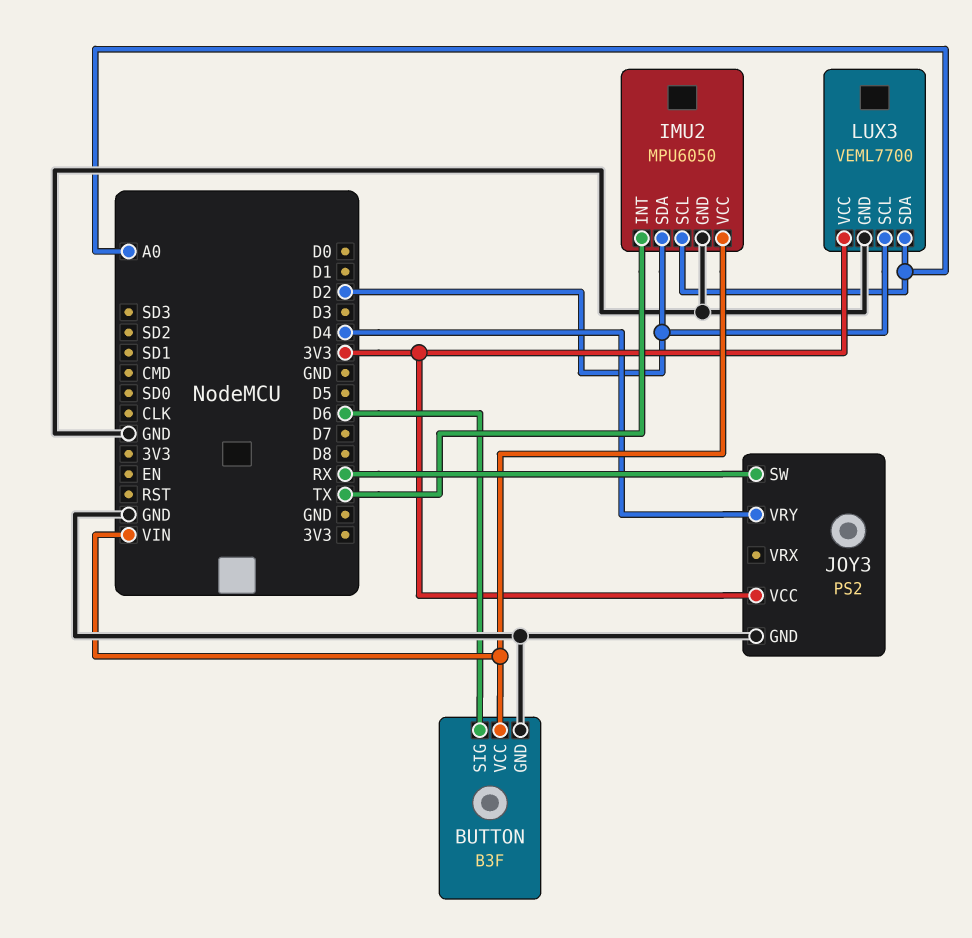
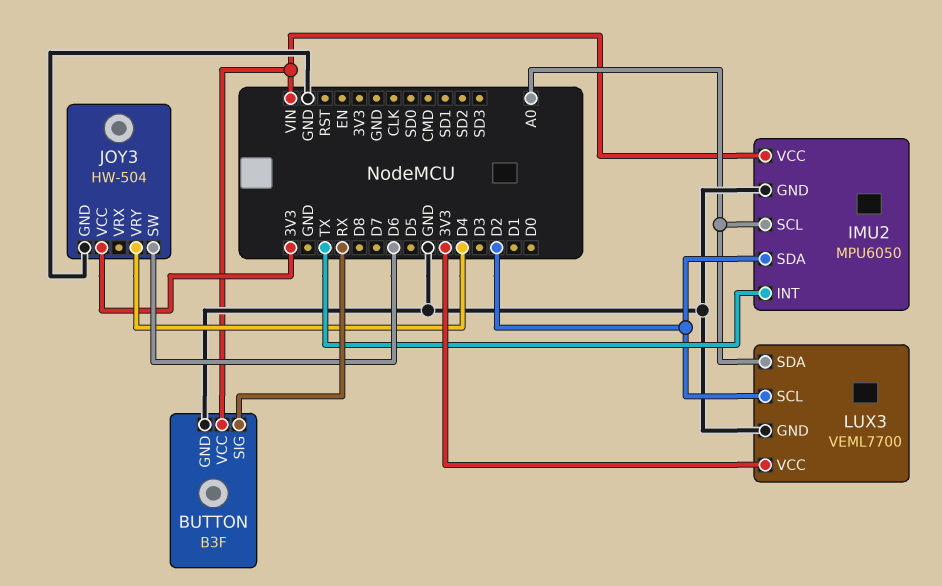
BUTTON pin SIG: D6 -> RX
JOY3: PS2 -> HW-504
JOY3 pin SW: RX -> D6

